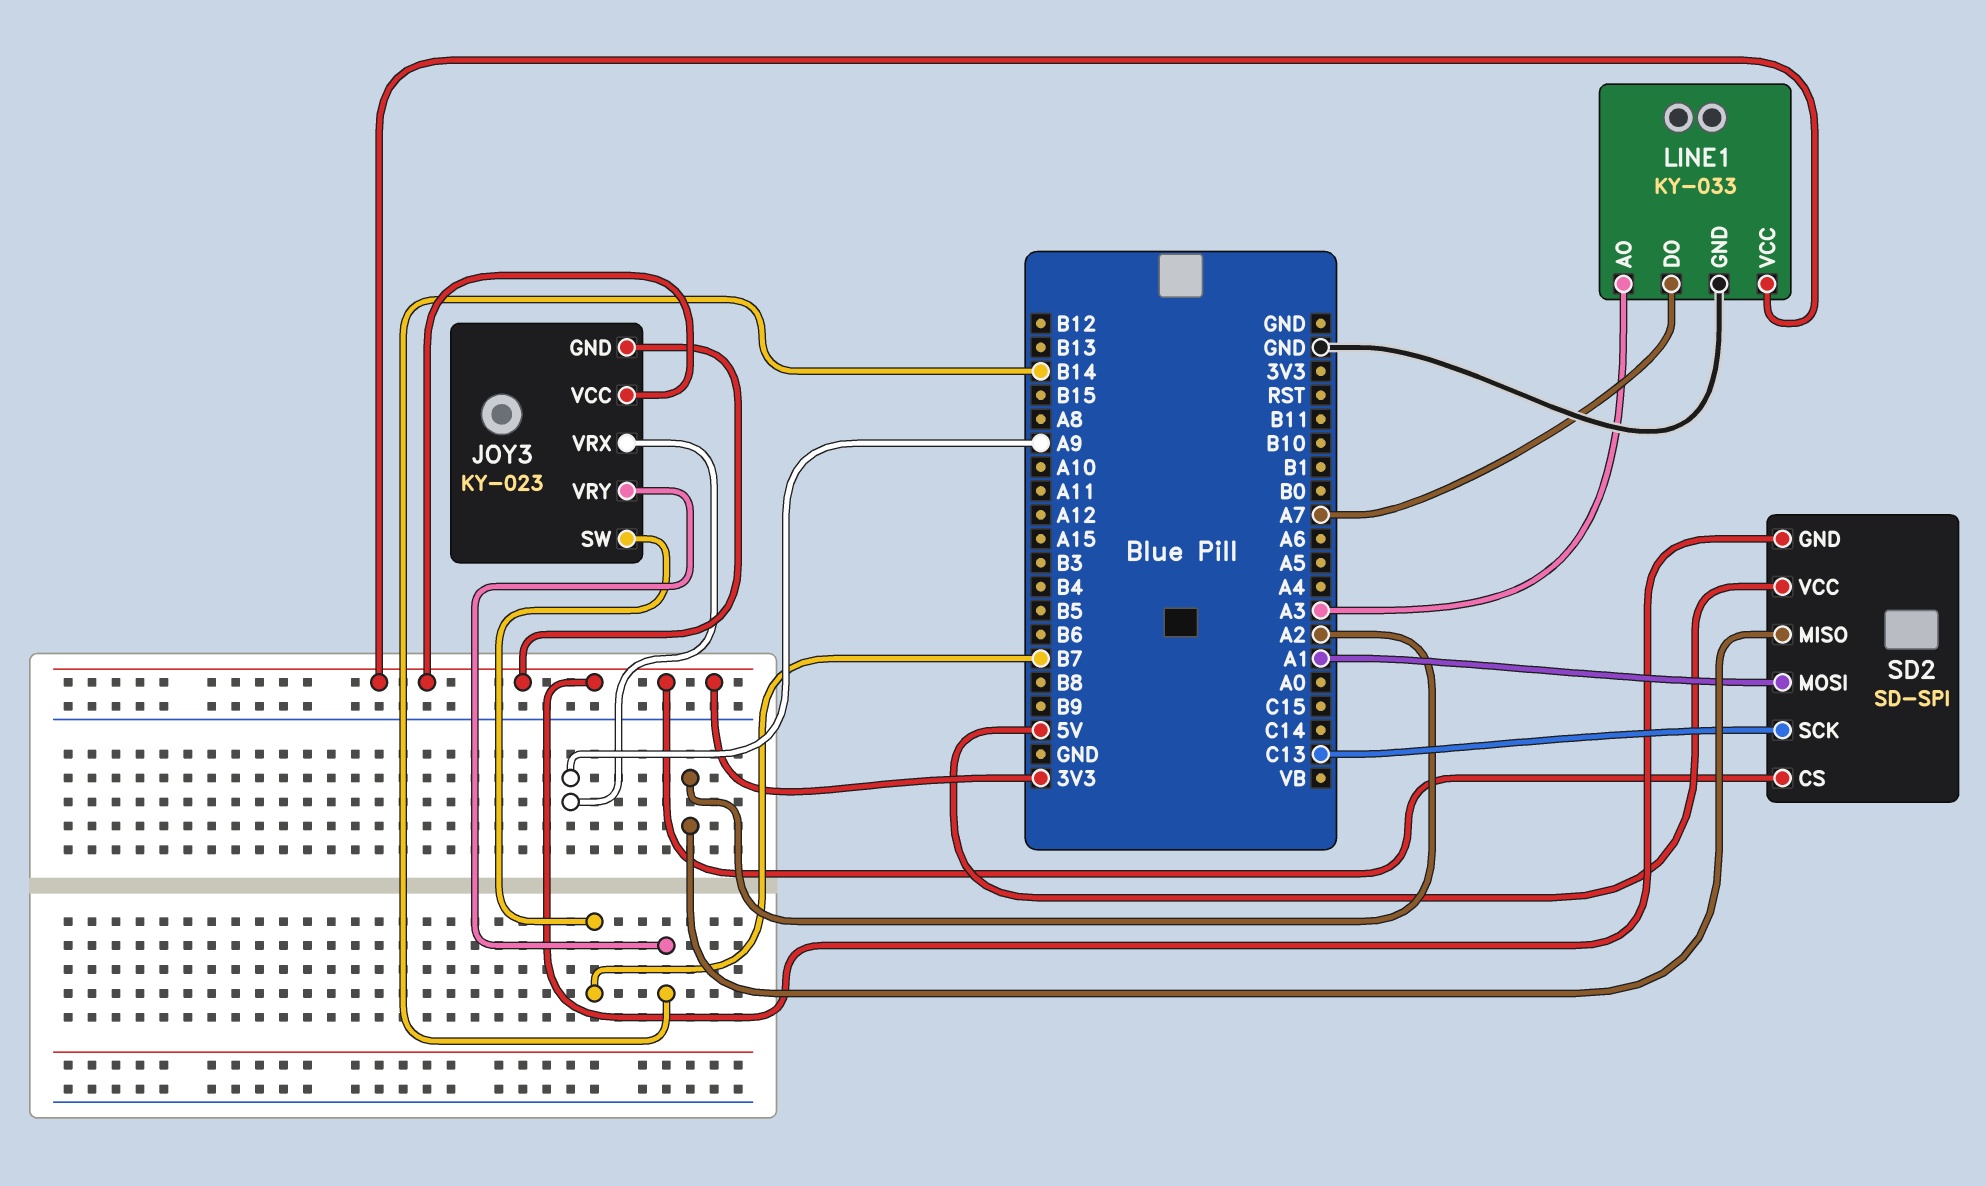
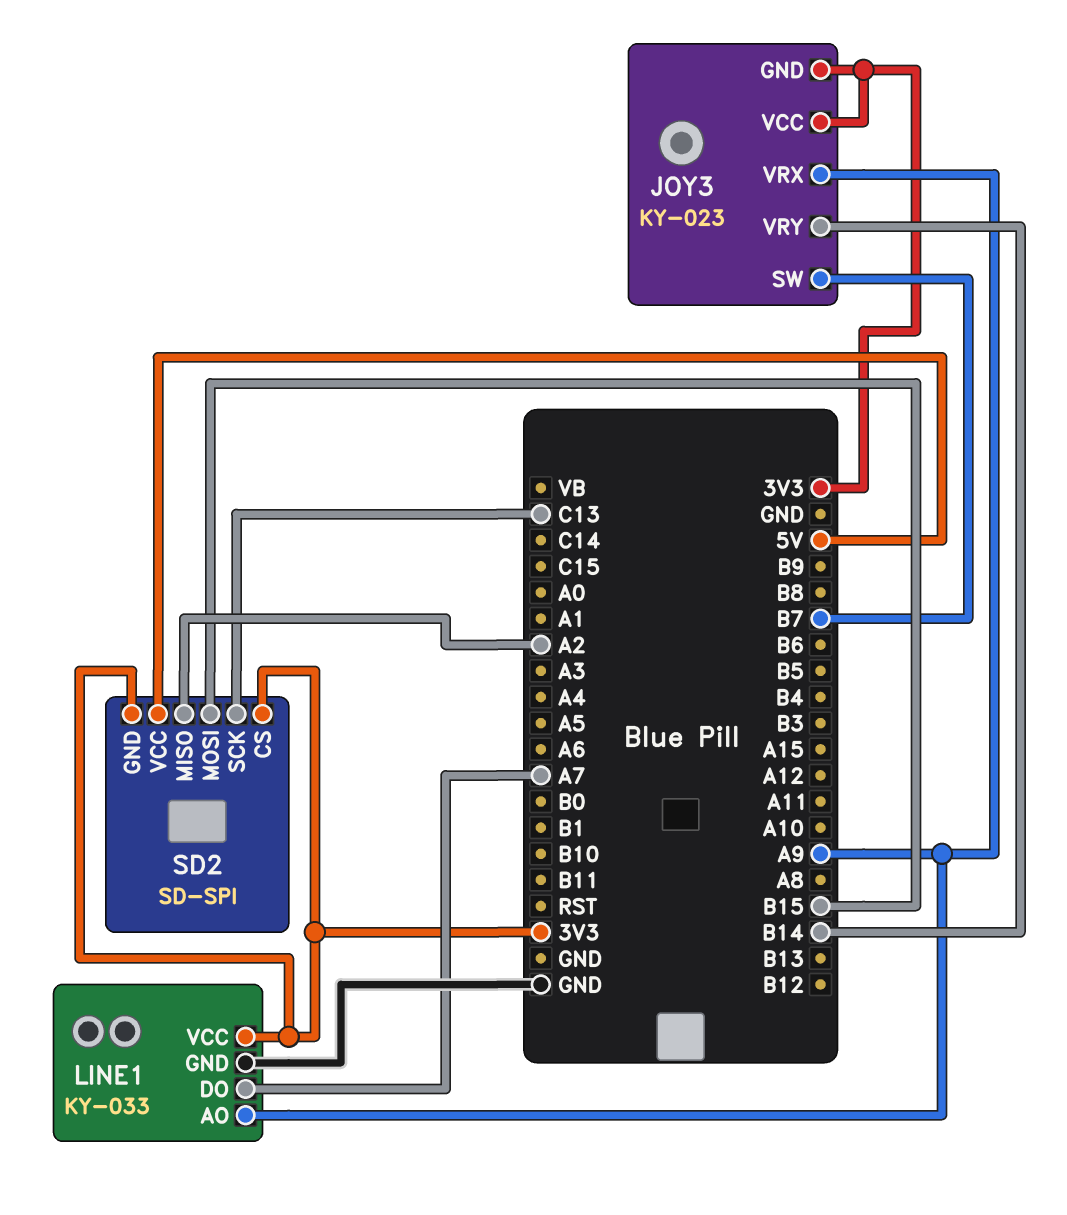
LINE1 pin AO: A3 -> A9
SD2 pin MOSI: A1 -> B15

